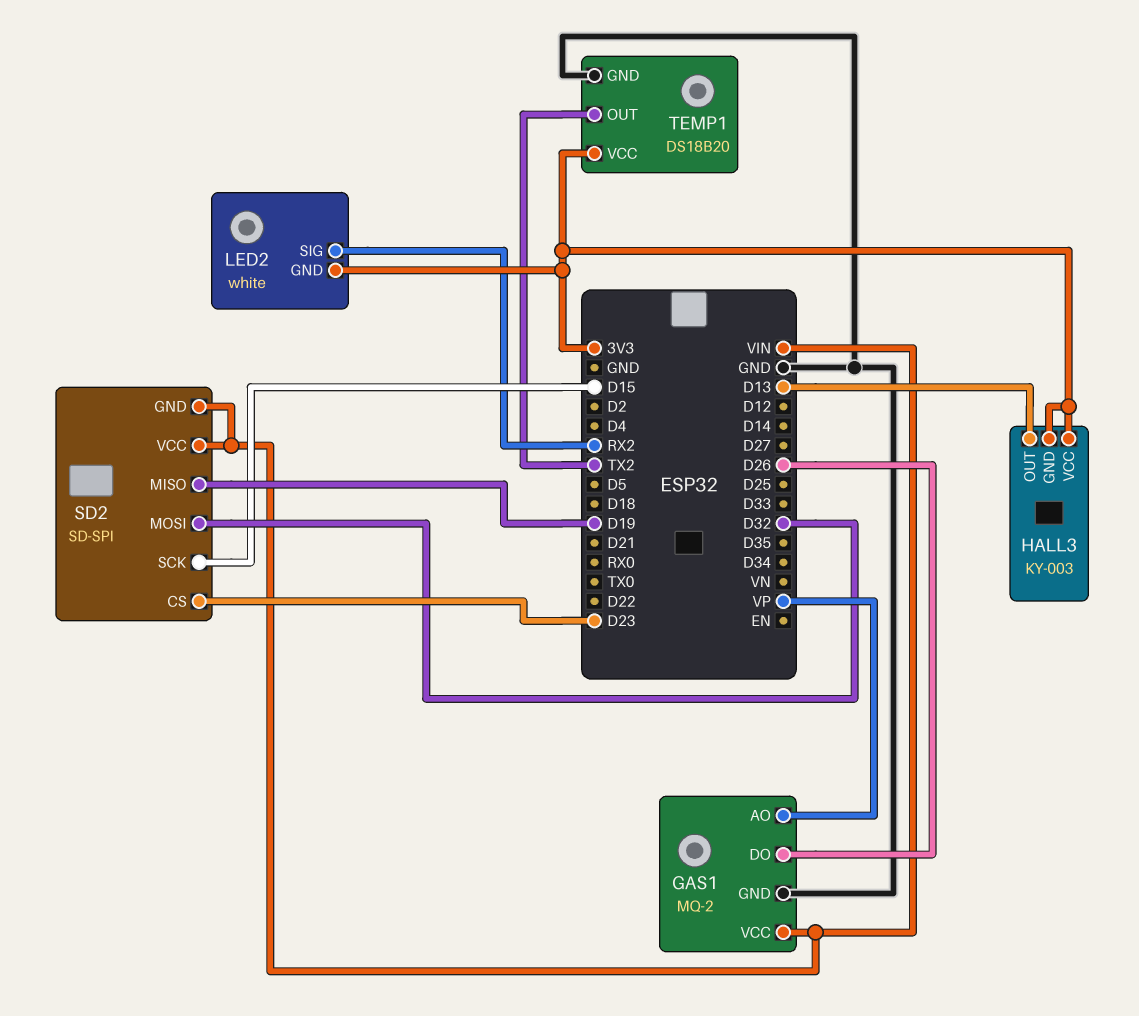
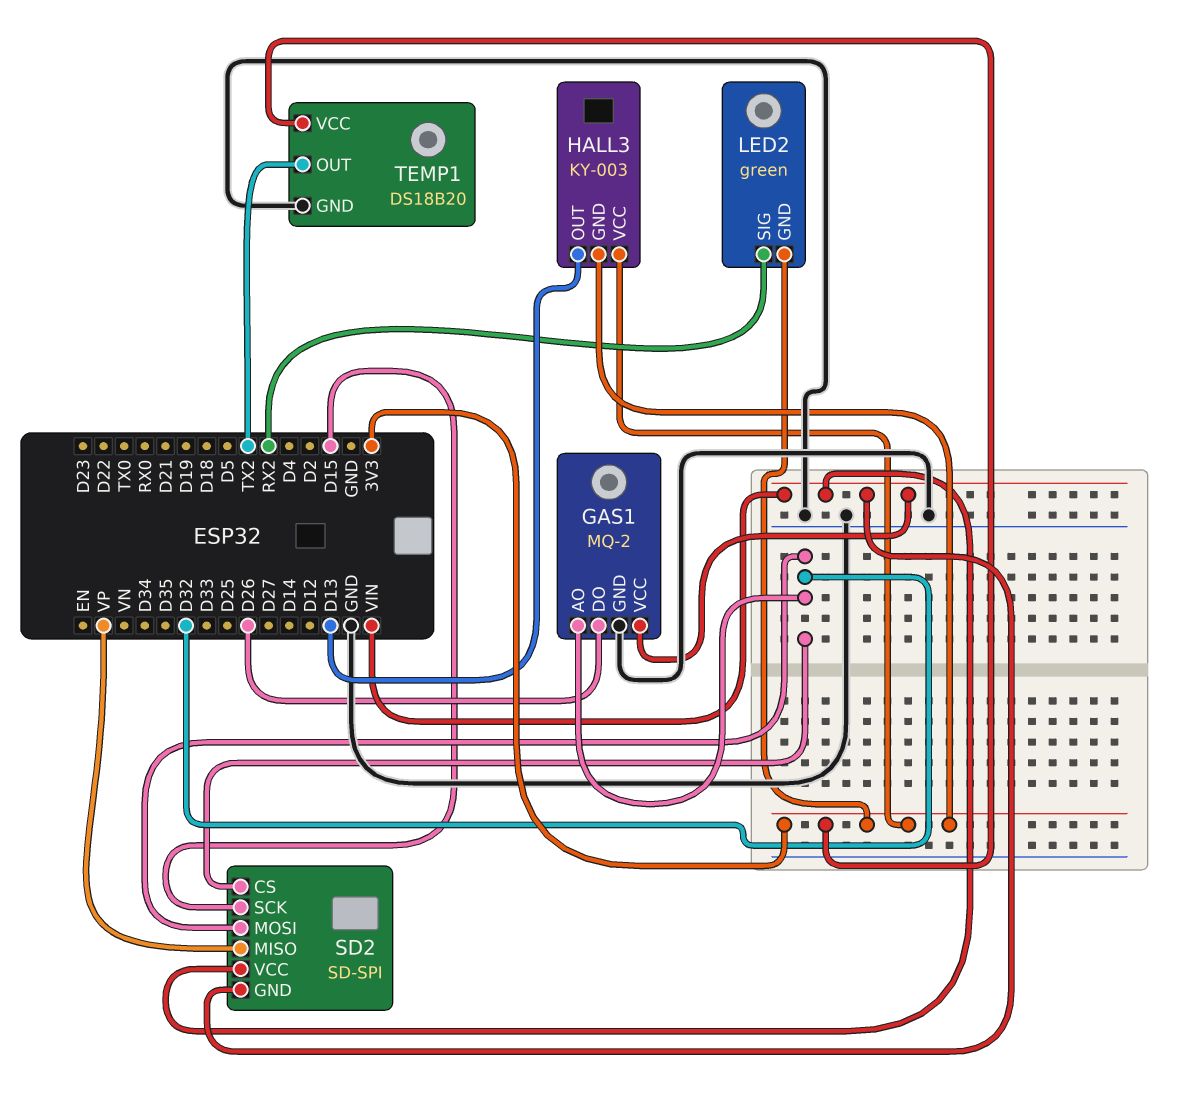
GAS1 pin AO: VP -> D32
LED2: white -> green
SD2 pin CS: D23 -> D32
SD2 pin MISO: D19 -> VP

